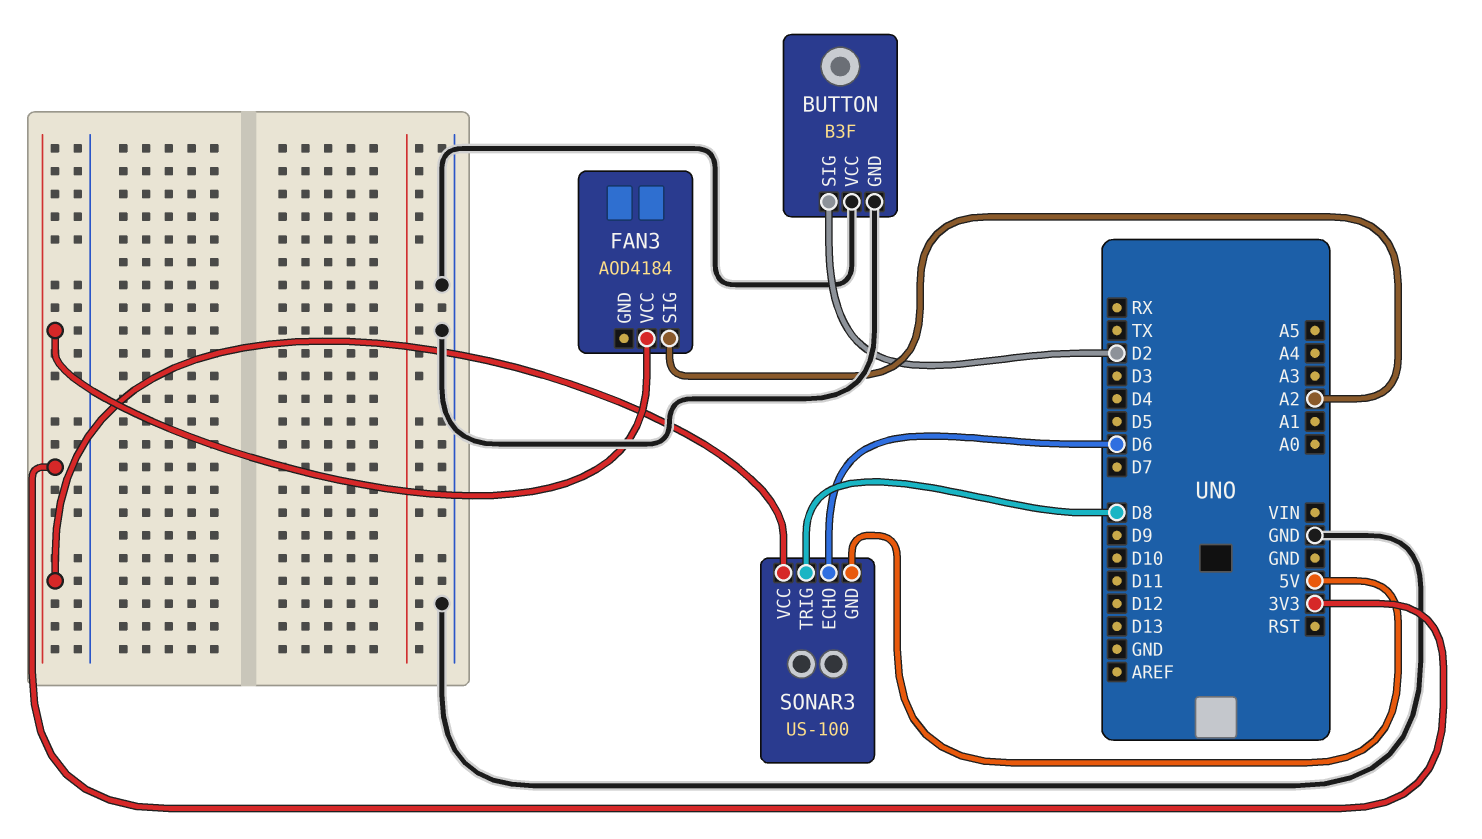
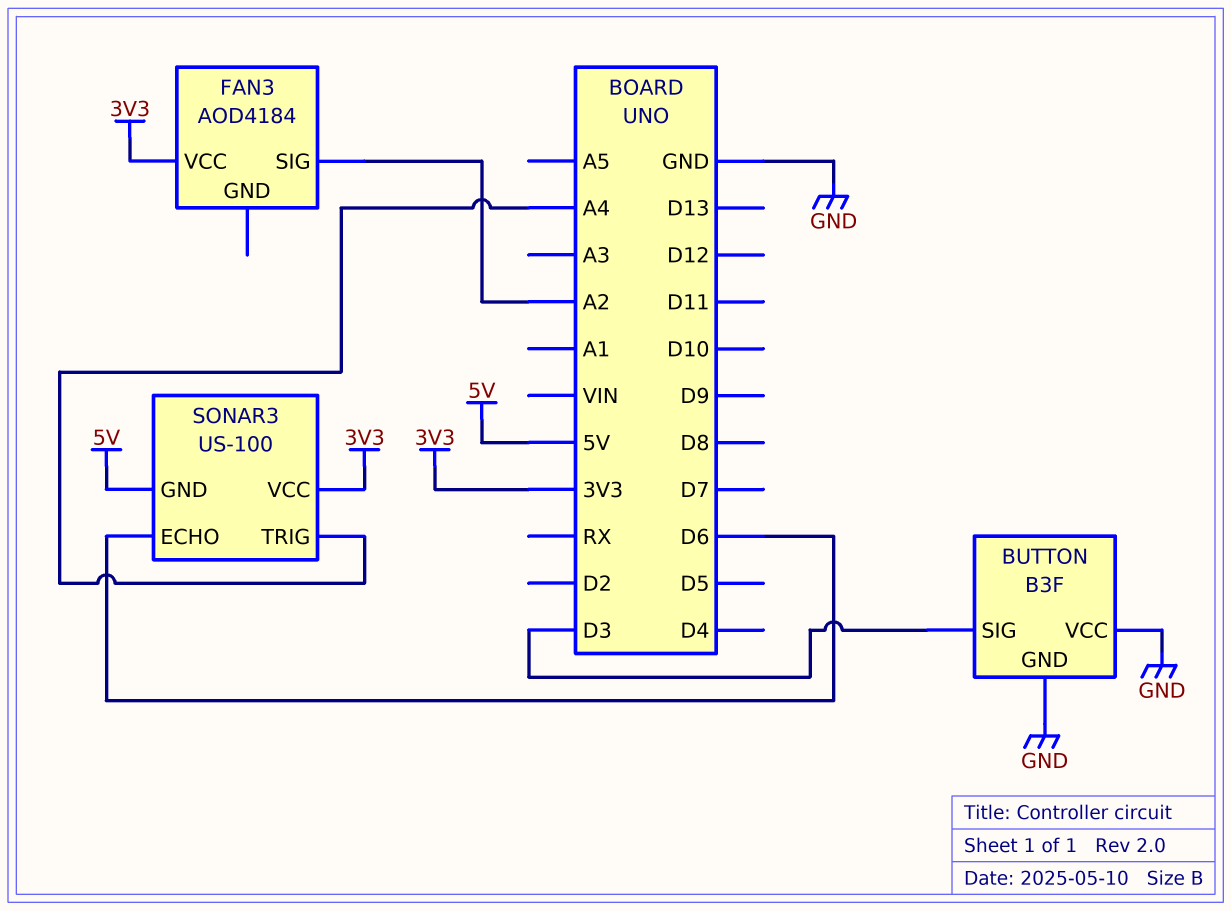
BUTTON pin SIG: D2 -> D3
SONAR3 pin TRIG: D8 -> A4

